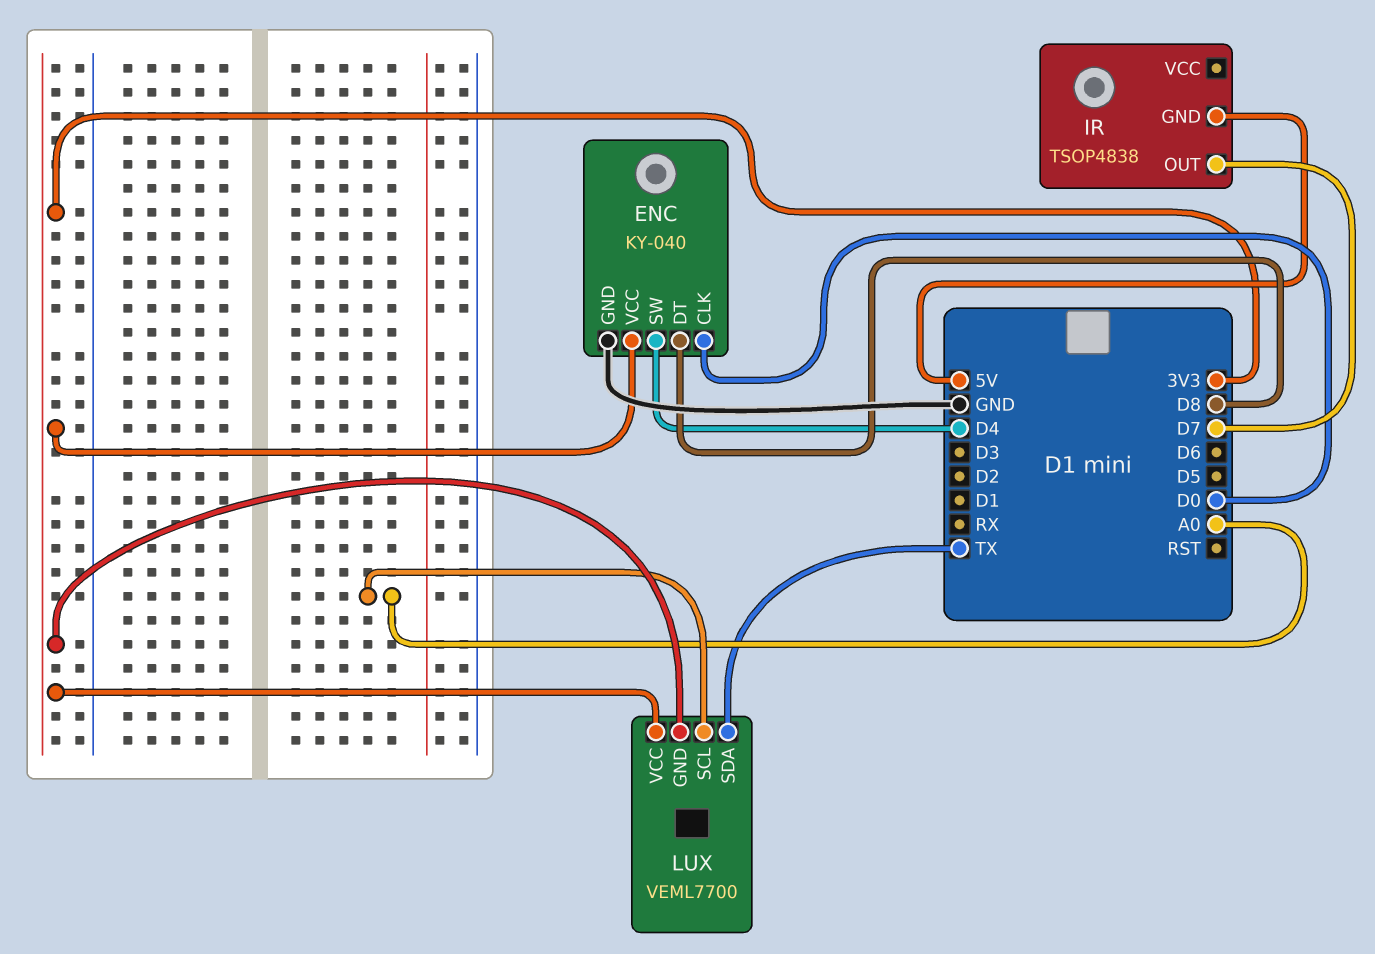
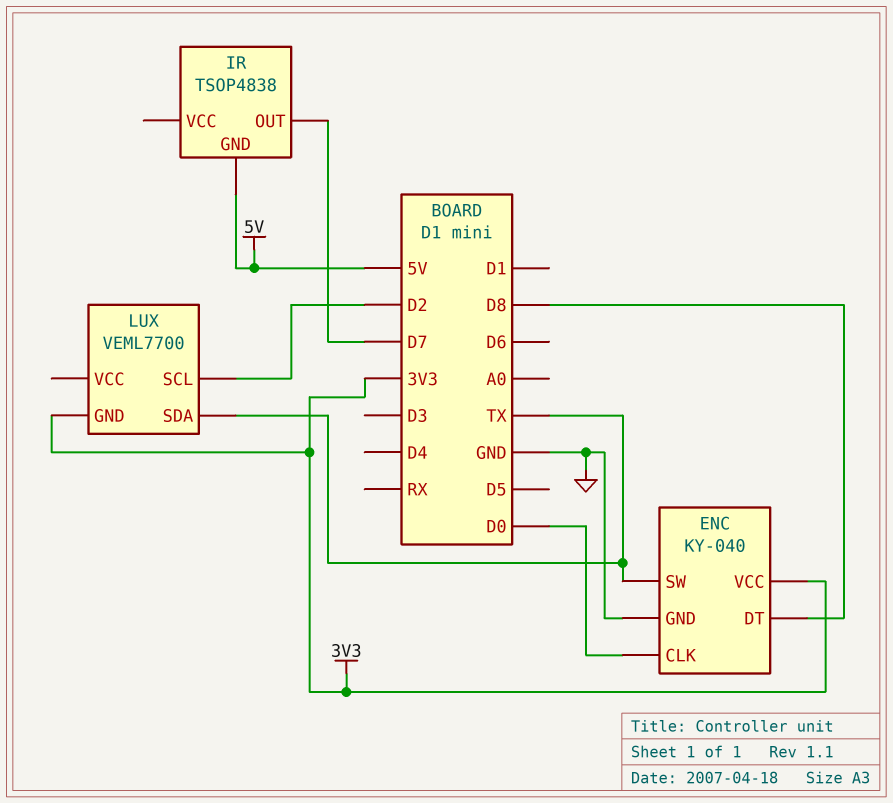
ENC pin SW: D4 -> TX
LUX pin SCL: A0 -> D2
LUX pin VCC: 3V3 -> none

